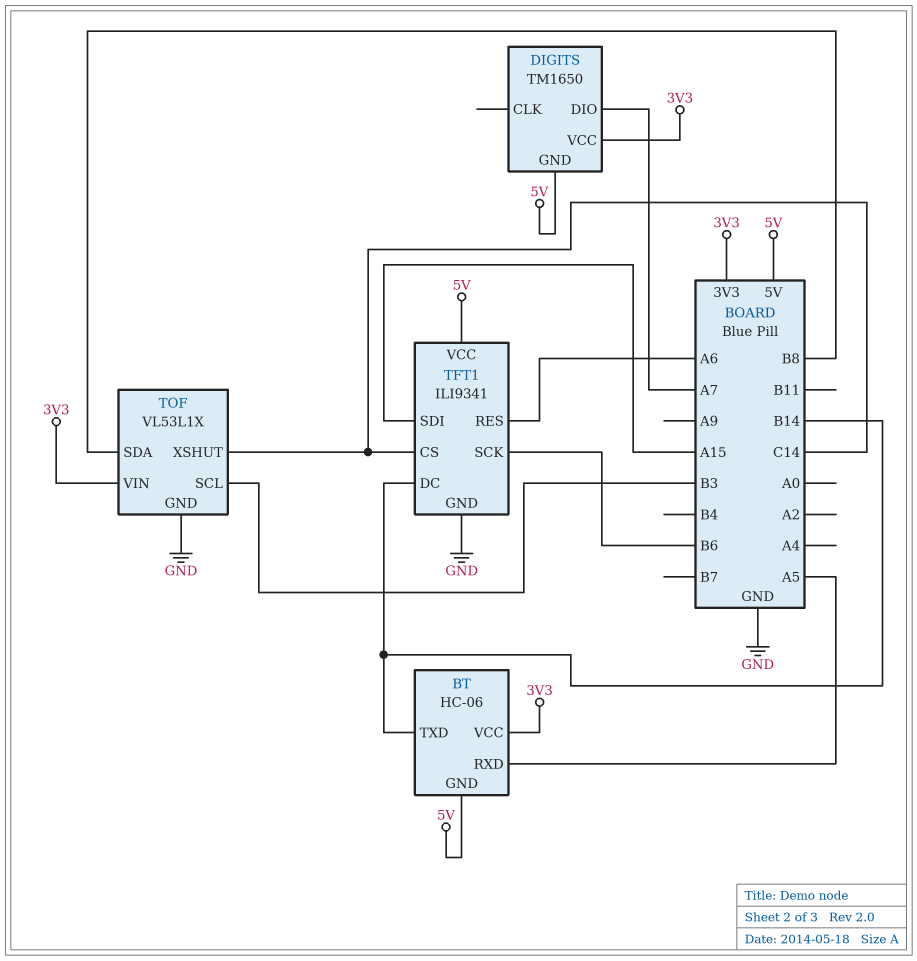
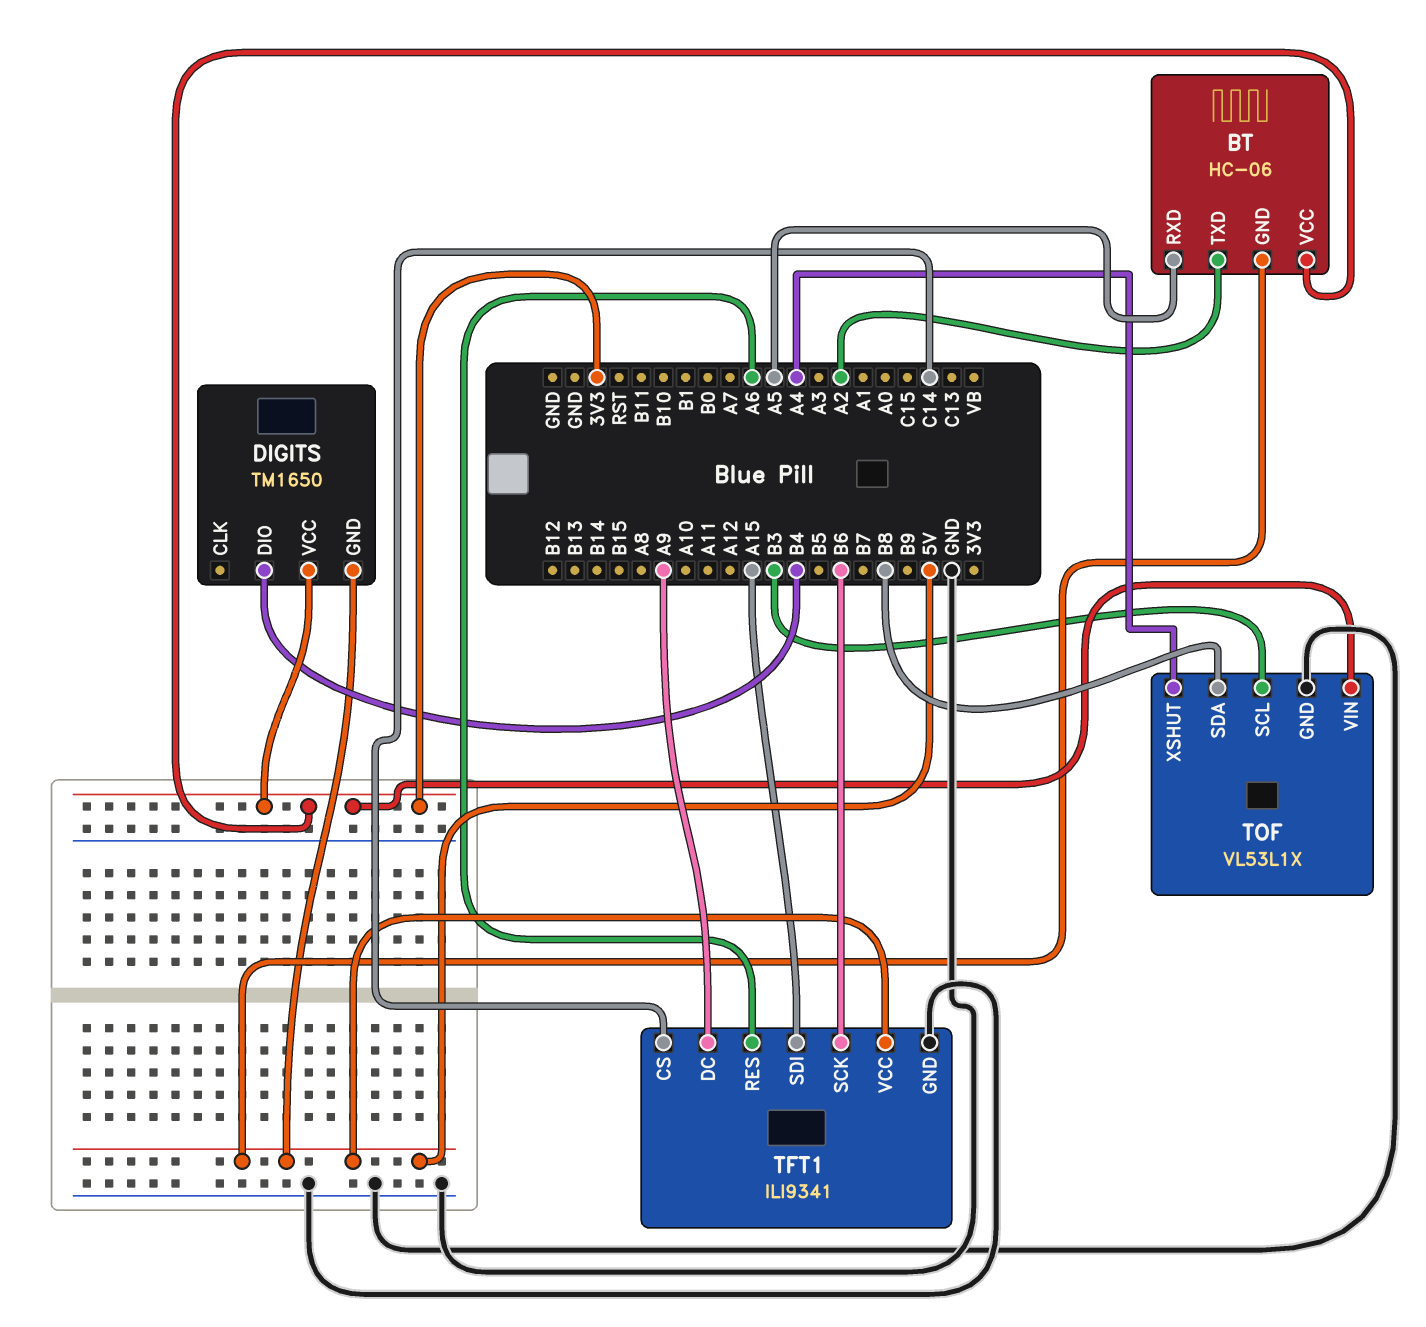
BT pin TXD: B14 -> A2
DIGITS pin DIO: A7 -> B4
TFT1 pin DC: B14 -> A9
TOF pin XSHUT: C14 -> A4

